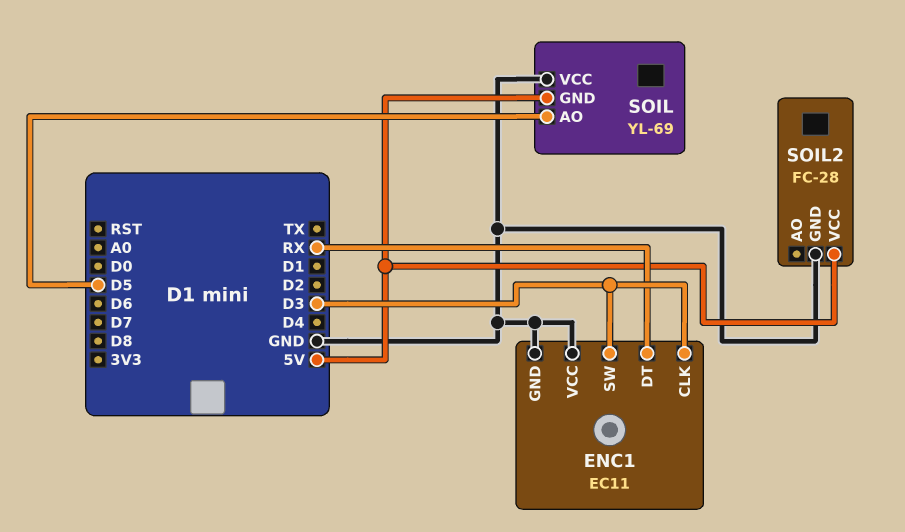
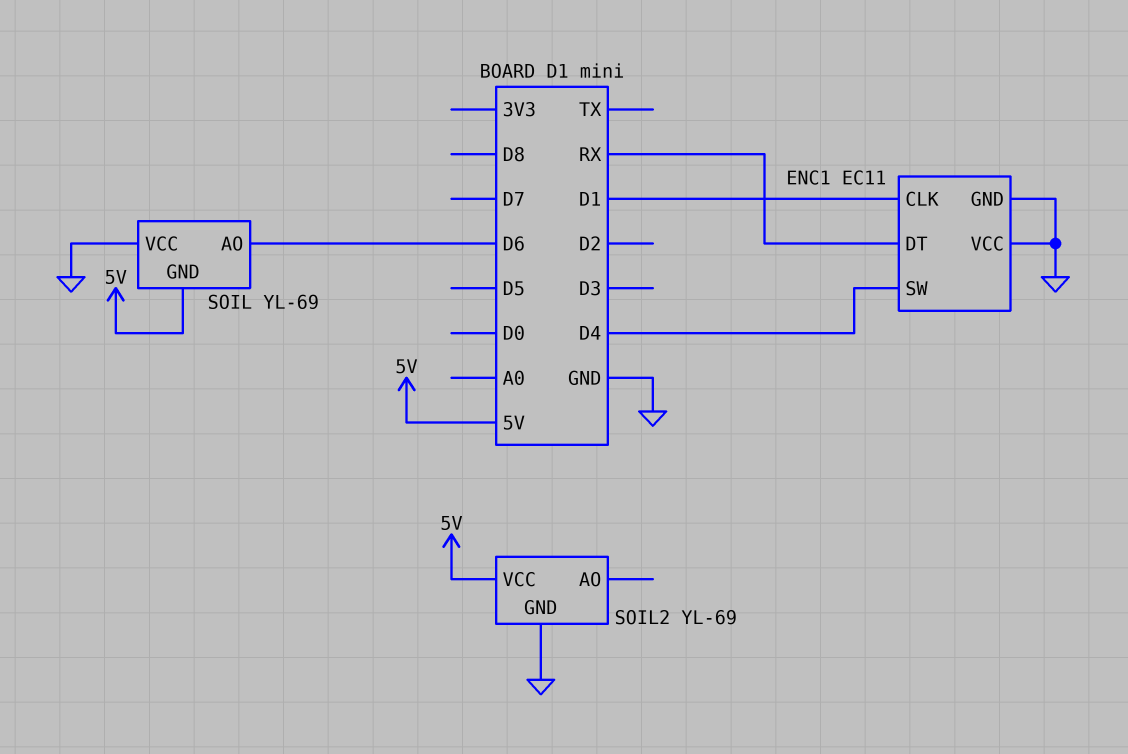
ENC1 pin CLK: D3 -> D1
ENC1 pin SW: D3 -> D4
SOIL pin AO: D5 -> D6
SOIL2: FC-28 -> YL-69

